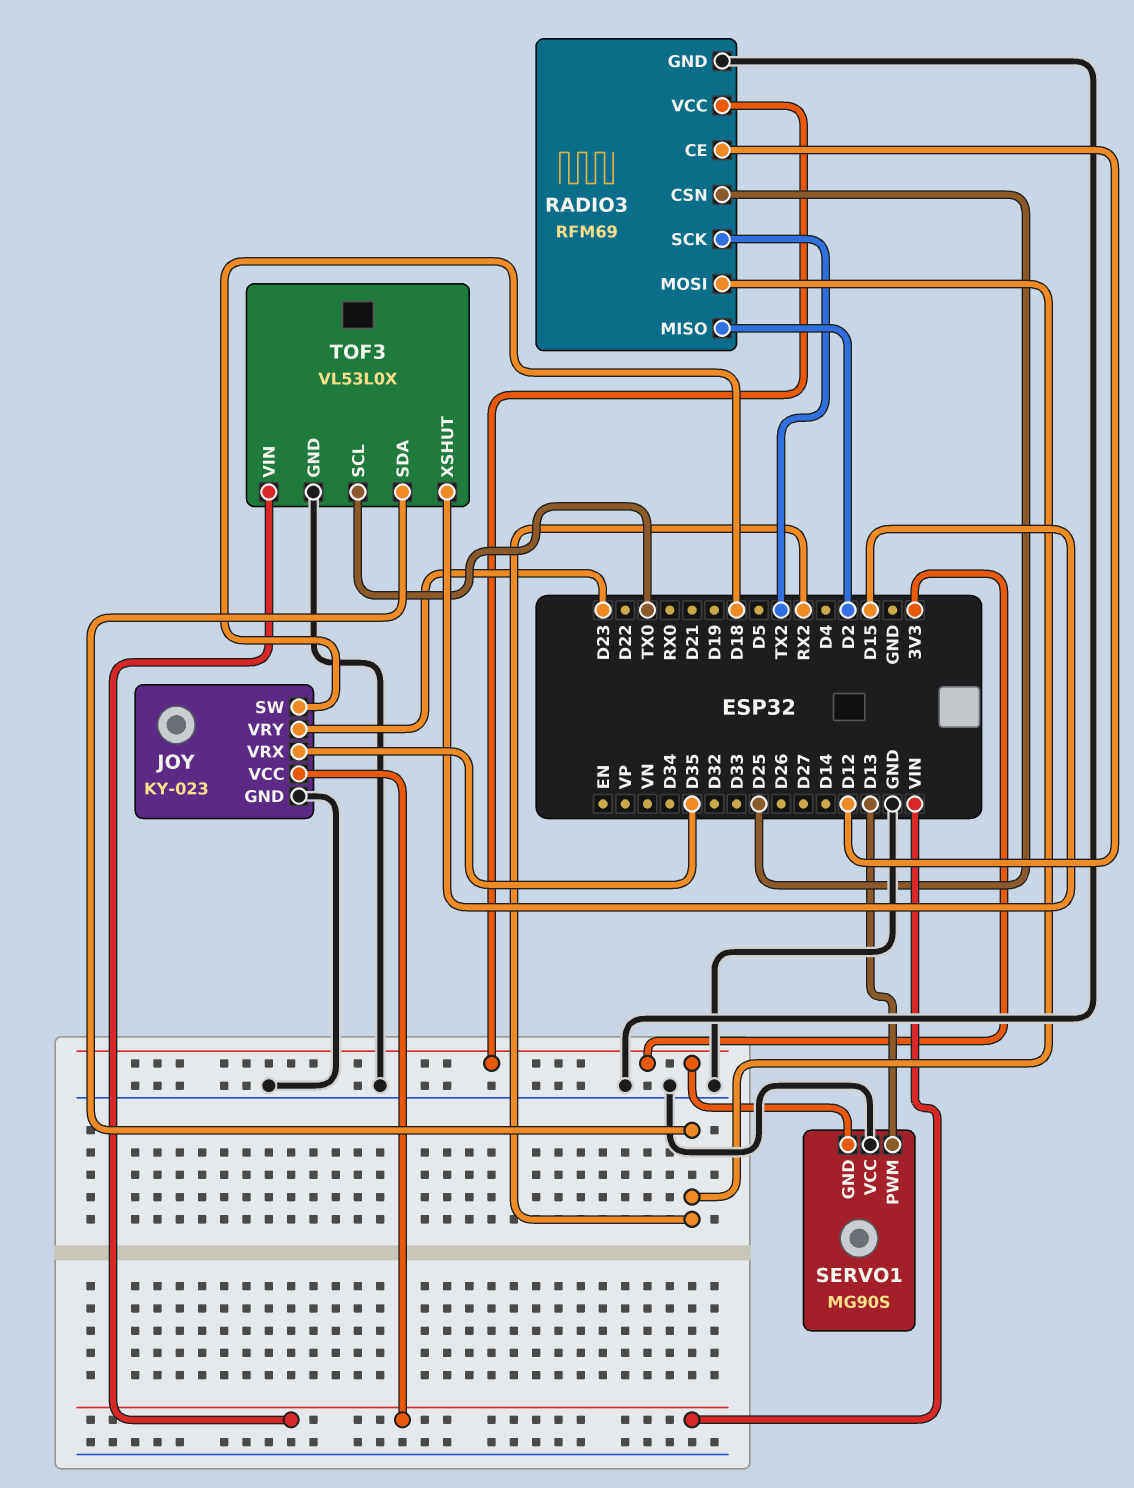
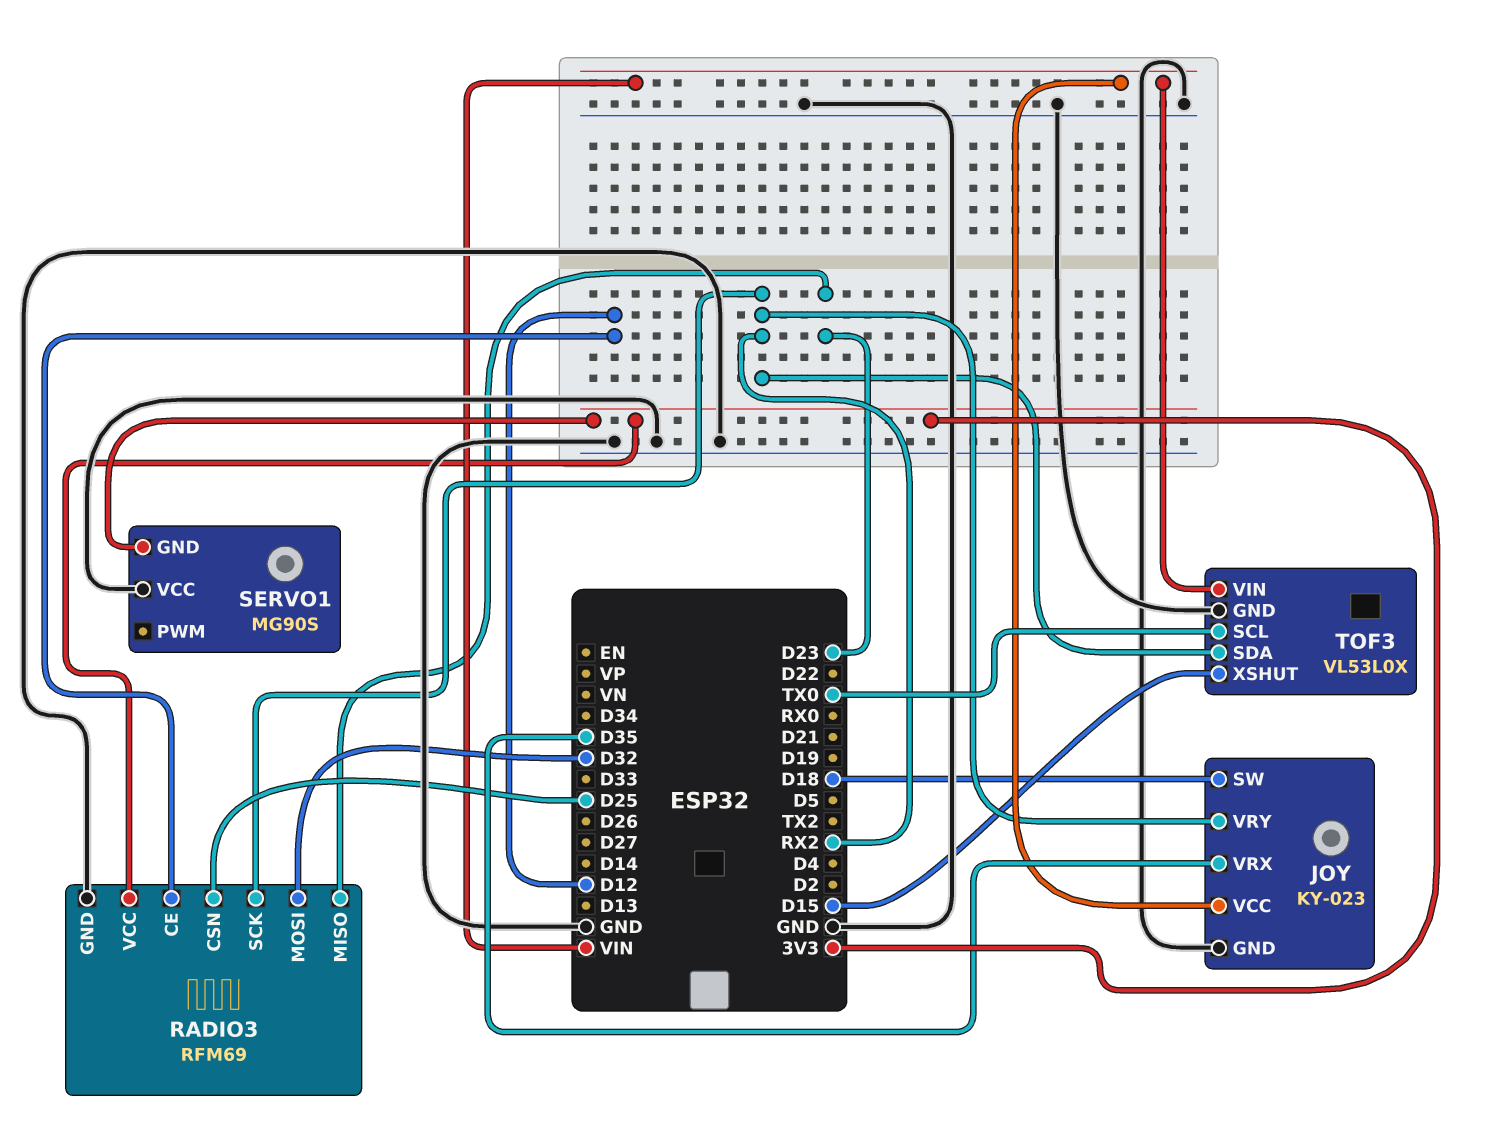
JOY pin VRY: D23 -> RX2
RADIO3 pin MISO: D2 -> D23
RADIO3 pin MOSI: RX2 -> D32
RADIO3 pin SCK: TX2 -> RX2
SERVO1 pin PWM: D13 -> none

